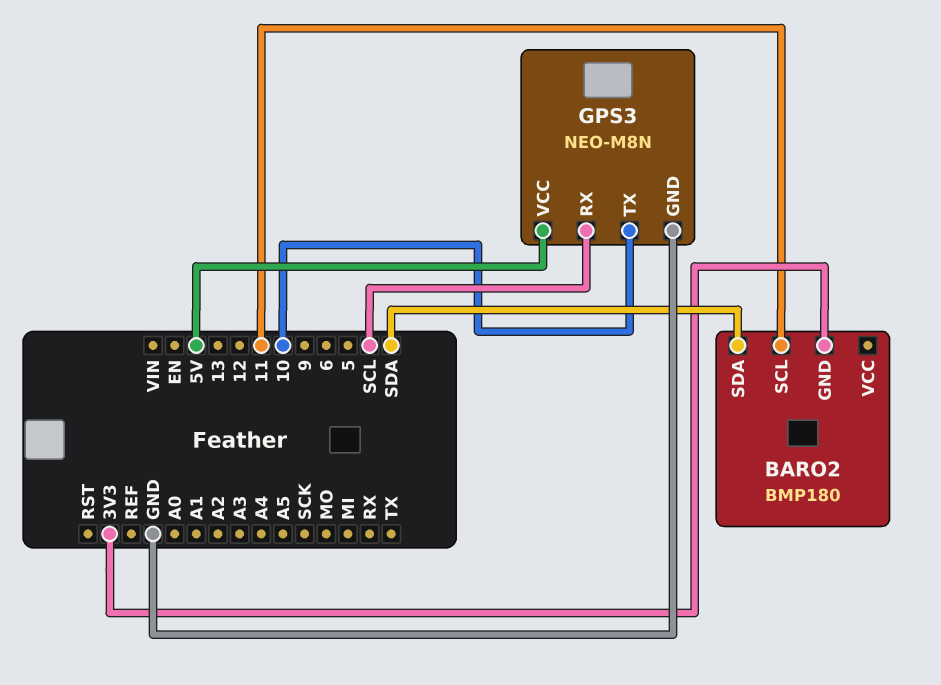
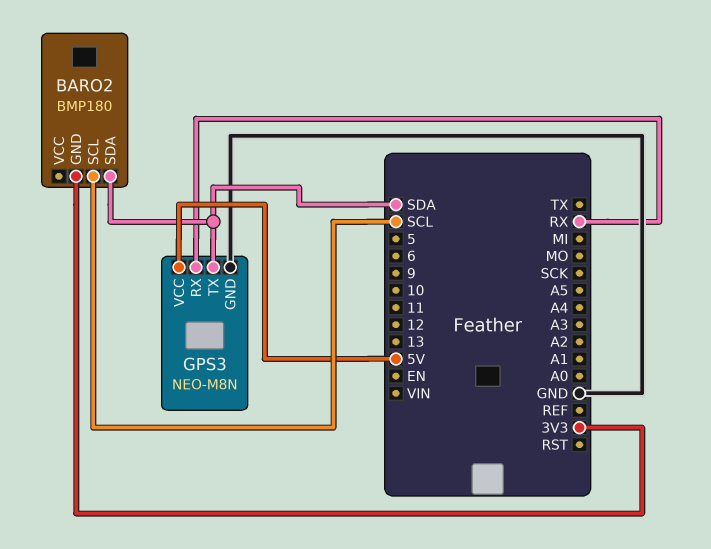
BARO2 pin SCL: 11 -> SCL
GPS3 pin RX: SCL -> RX
GPS3 pin TX: 10 -> SDA

